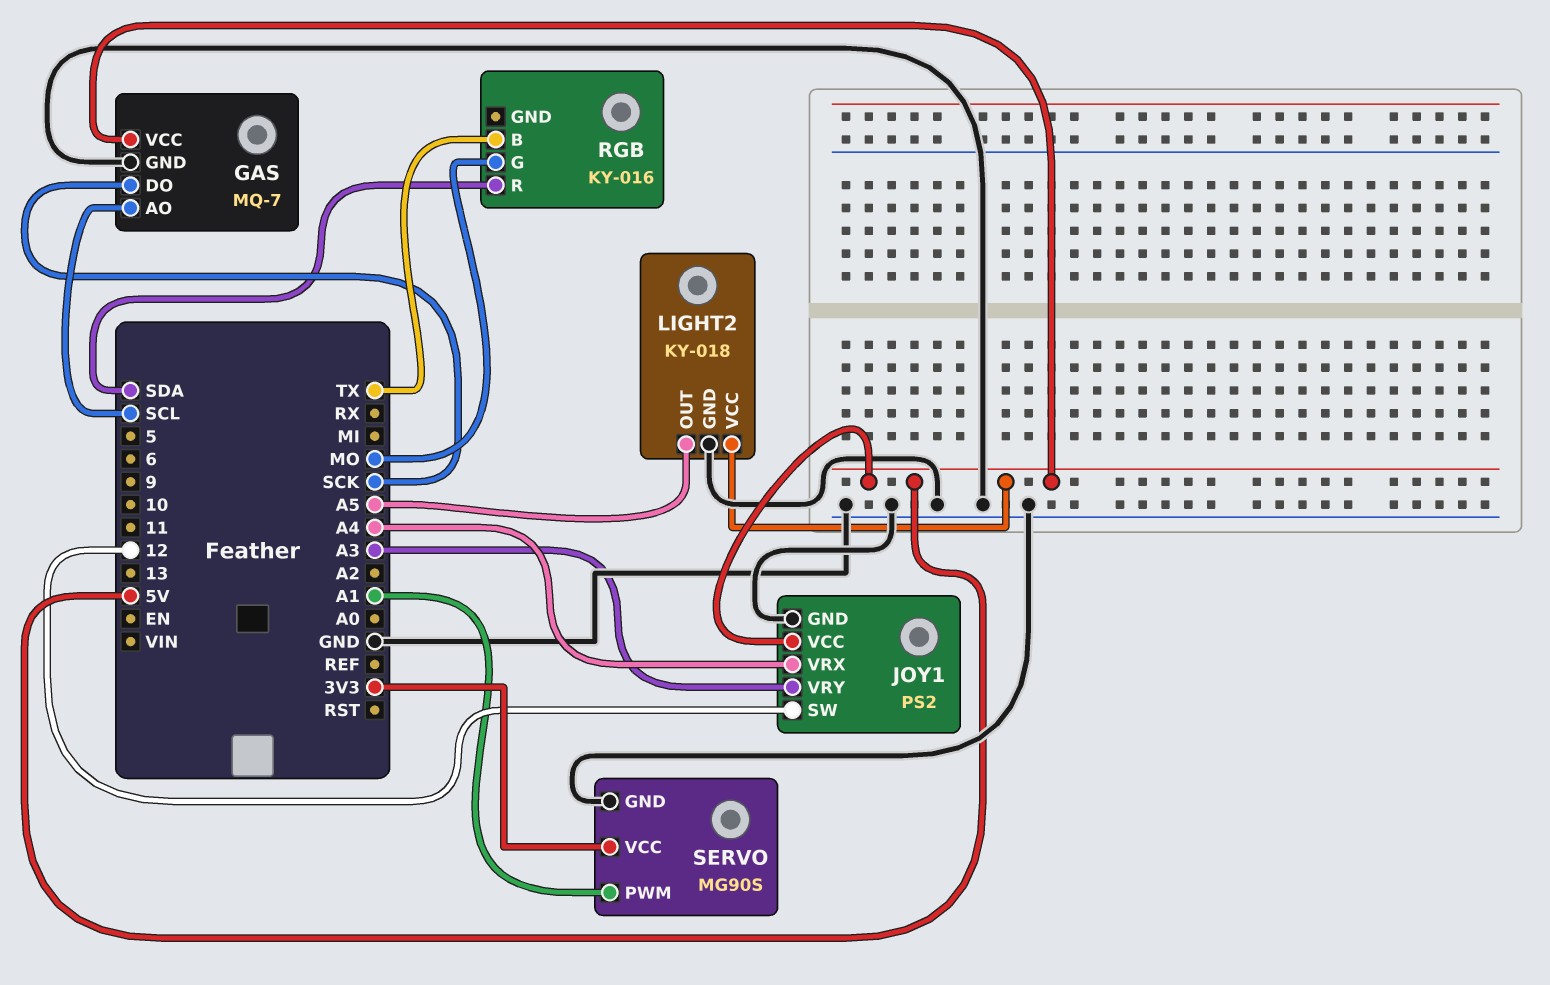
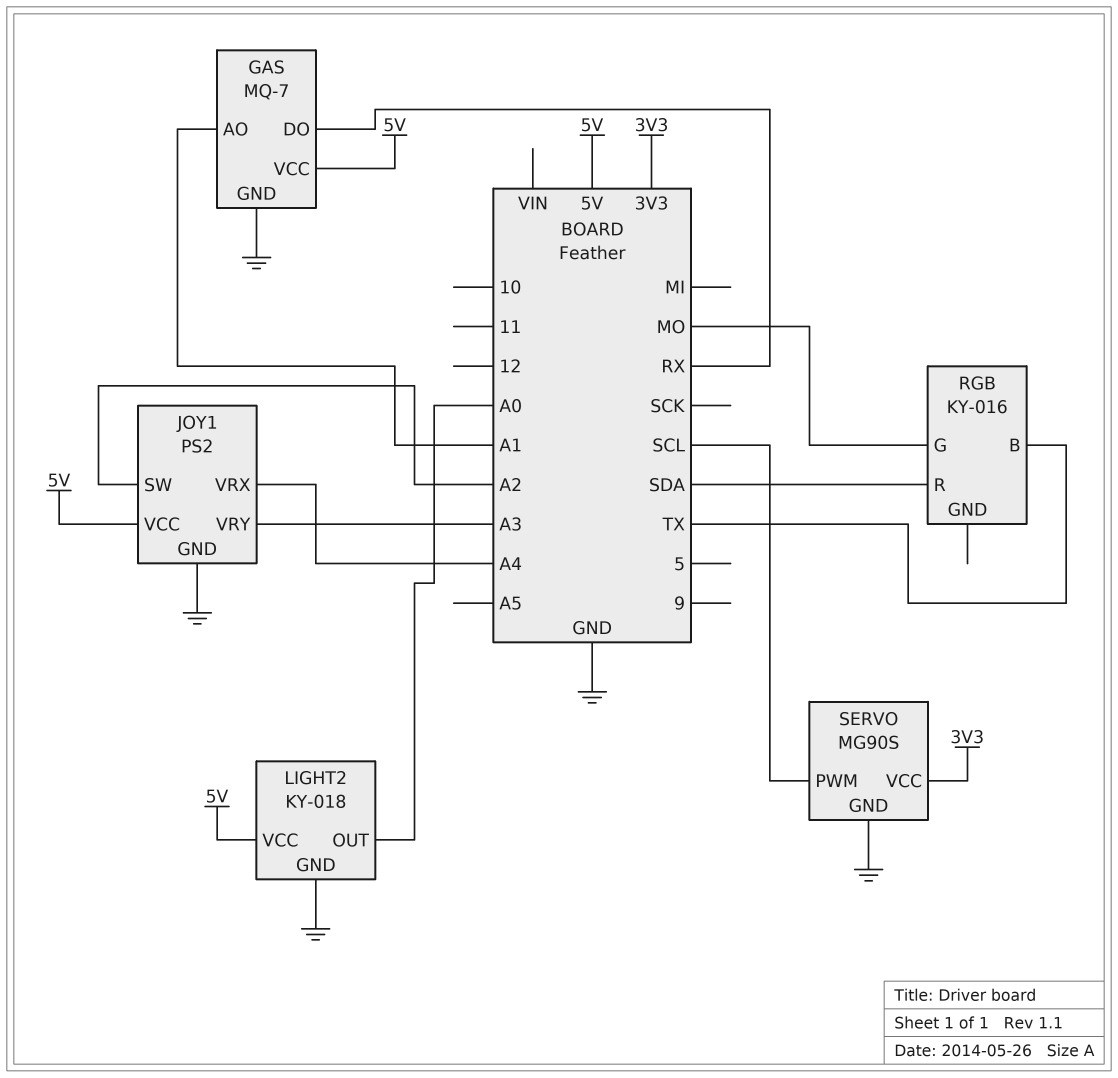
GAS pin AO: SCL -> A1
GAS pin DO: SCK -> RX
JOY1 pin SW: 12 -> A2
LIGHT2 pin OUT: A5 -> A0
SERVO pin PWM: A1 -> SCL

